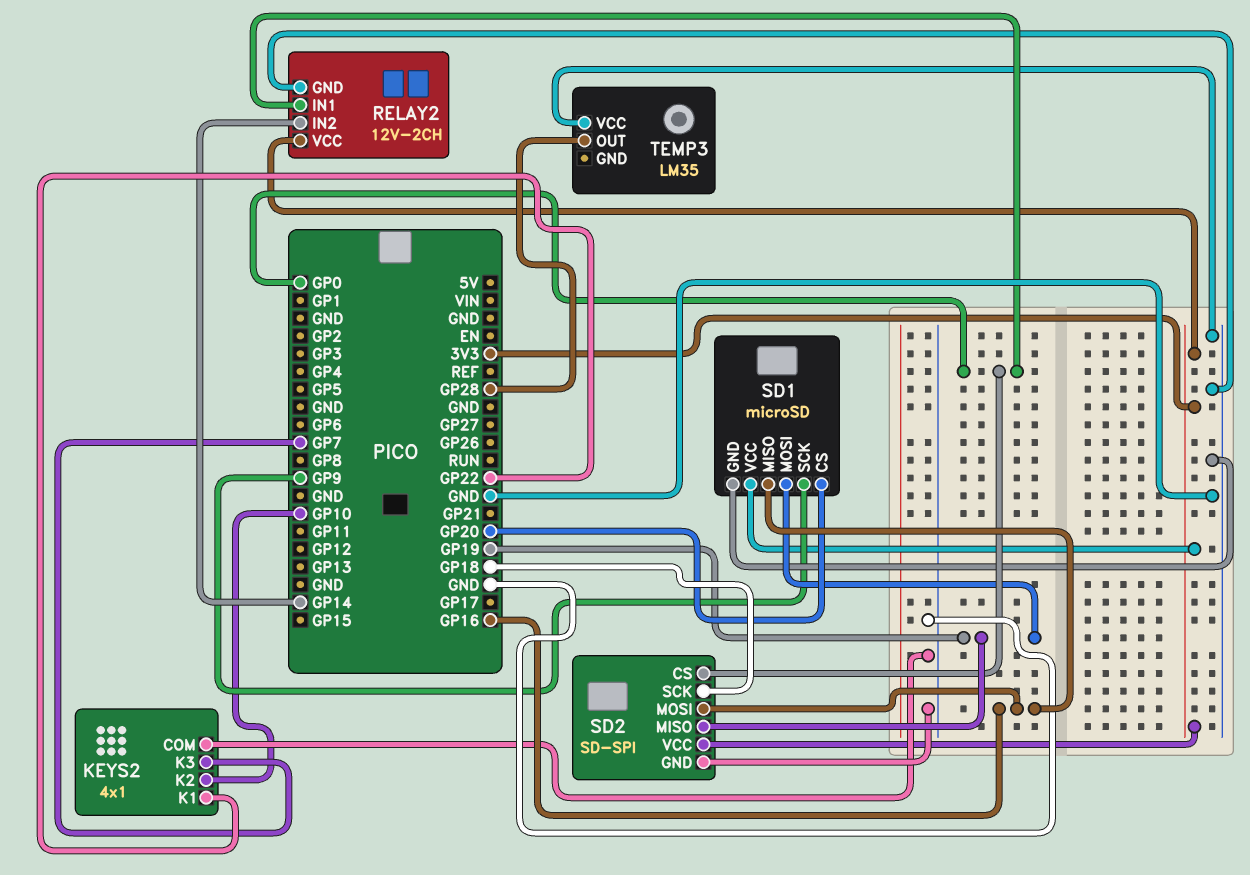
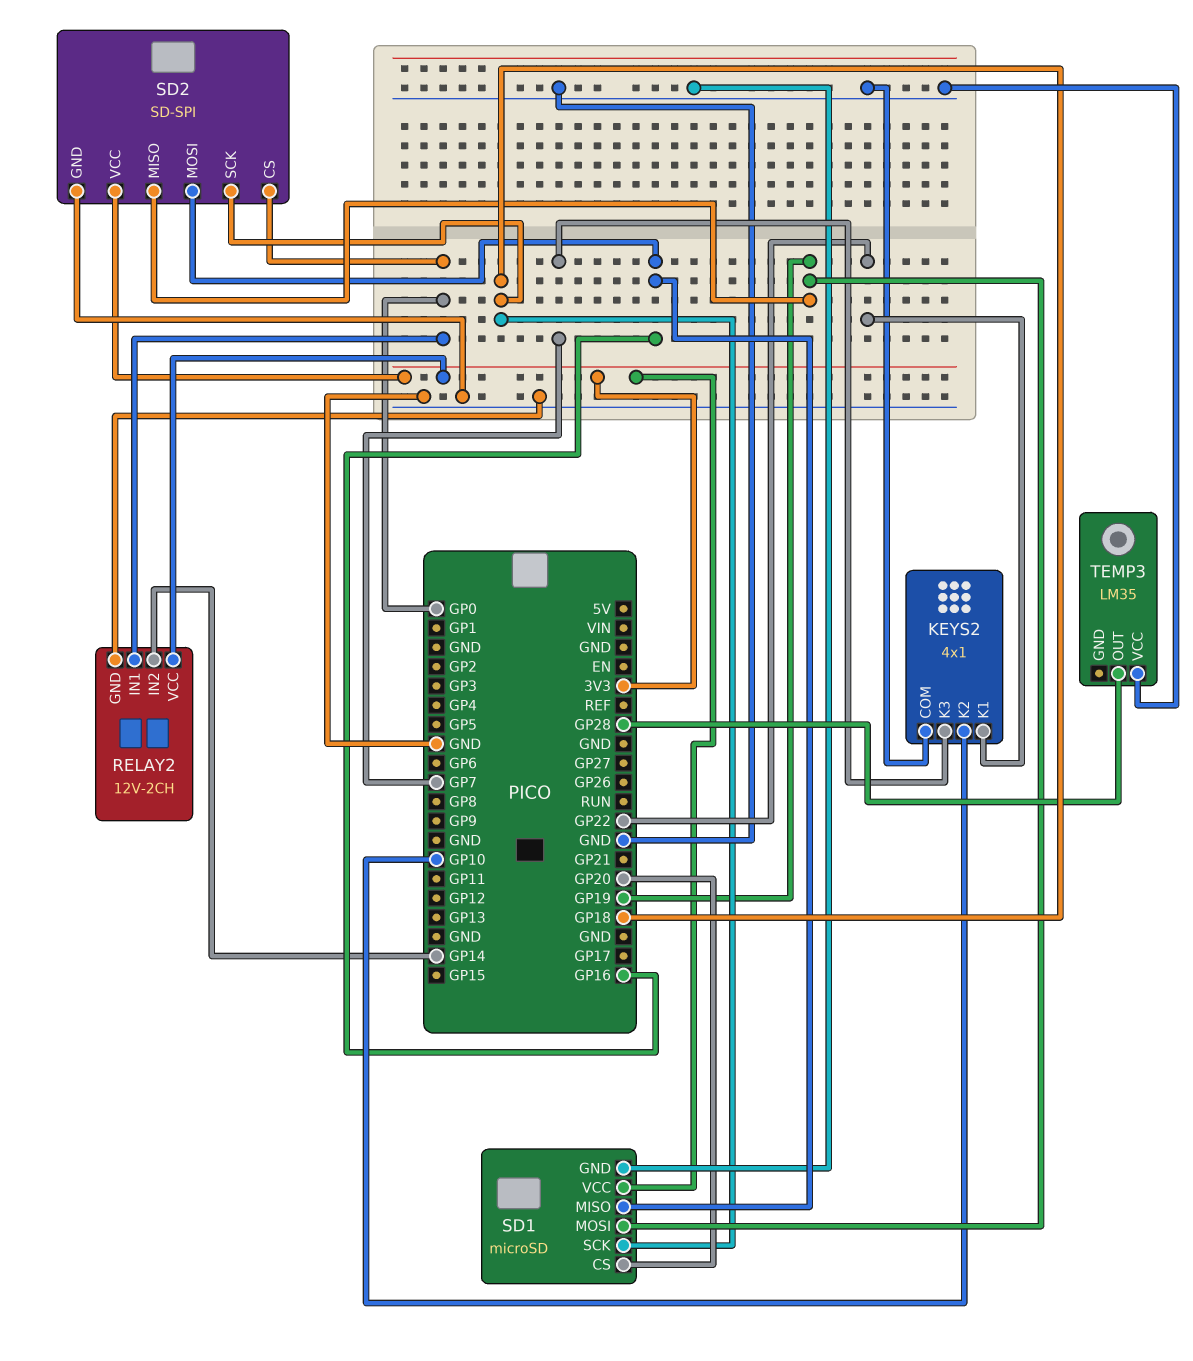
SD1 pin SCK: GP9 -> GP18

